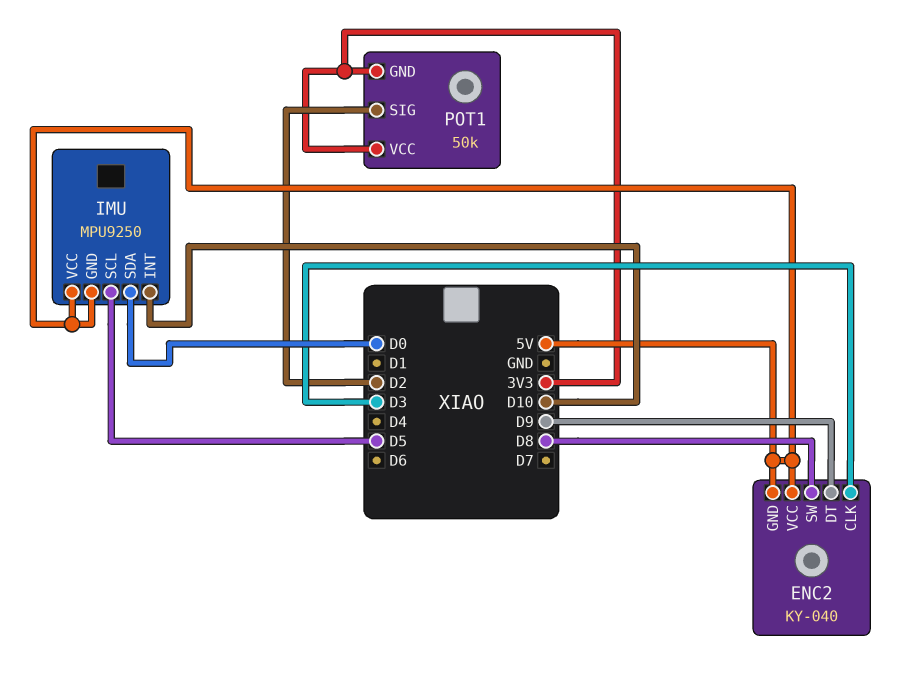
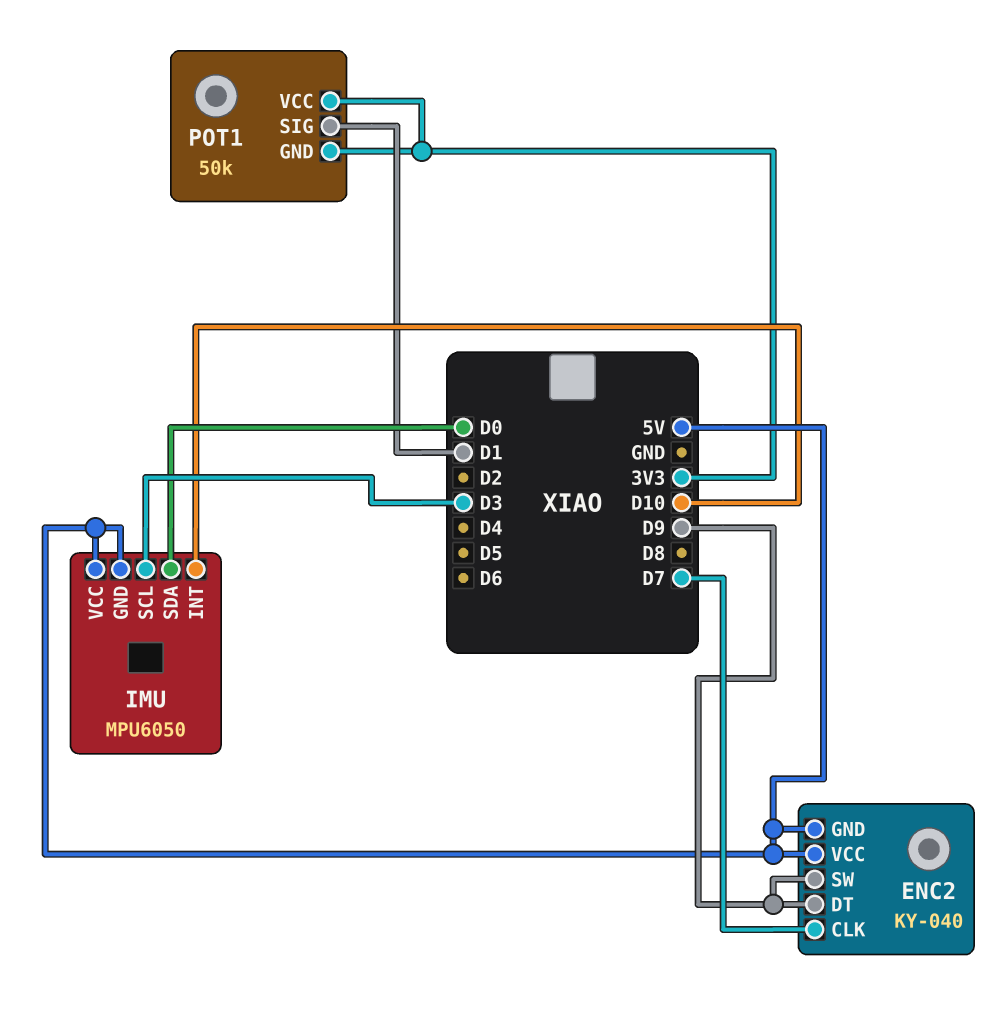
ENC2 pin CLK: D3 -> D7
ENC2 pin SW: D8 -> D9
IMU: MPU9250 -> MPU6050
IMU pin SCL: D5 -> D3
POT1 pin SIG: D2 -> D1

